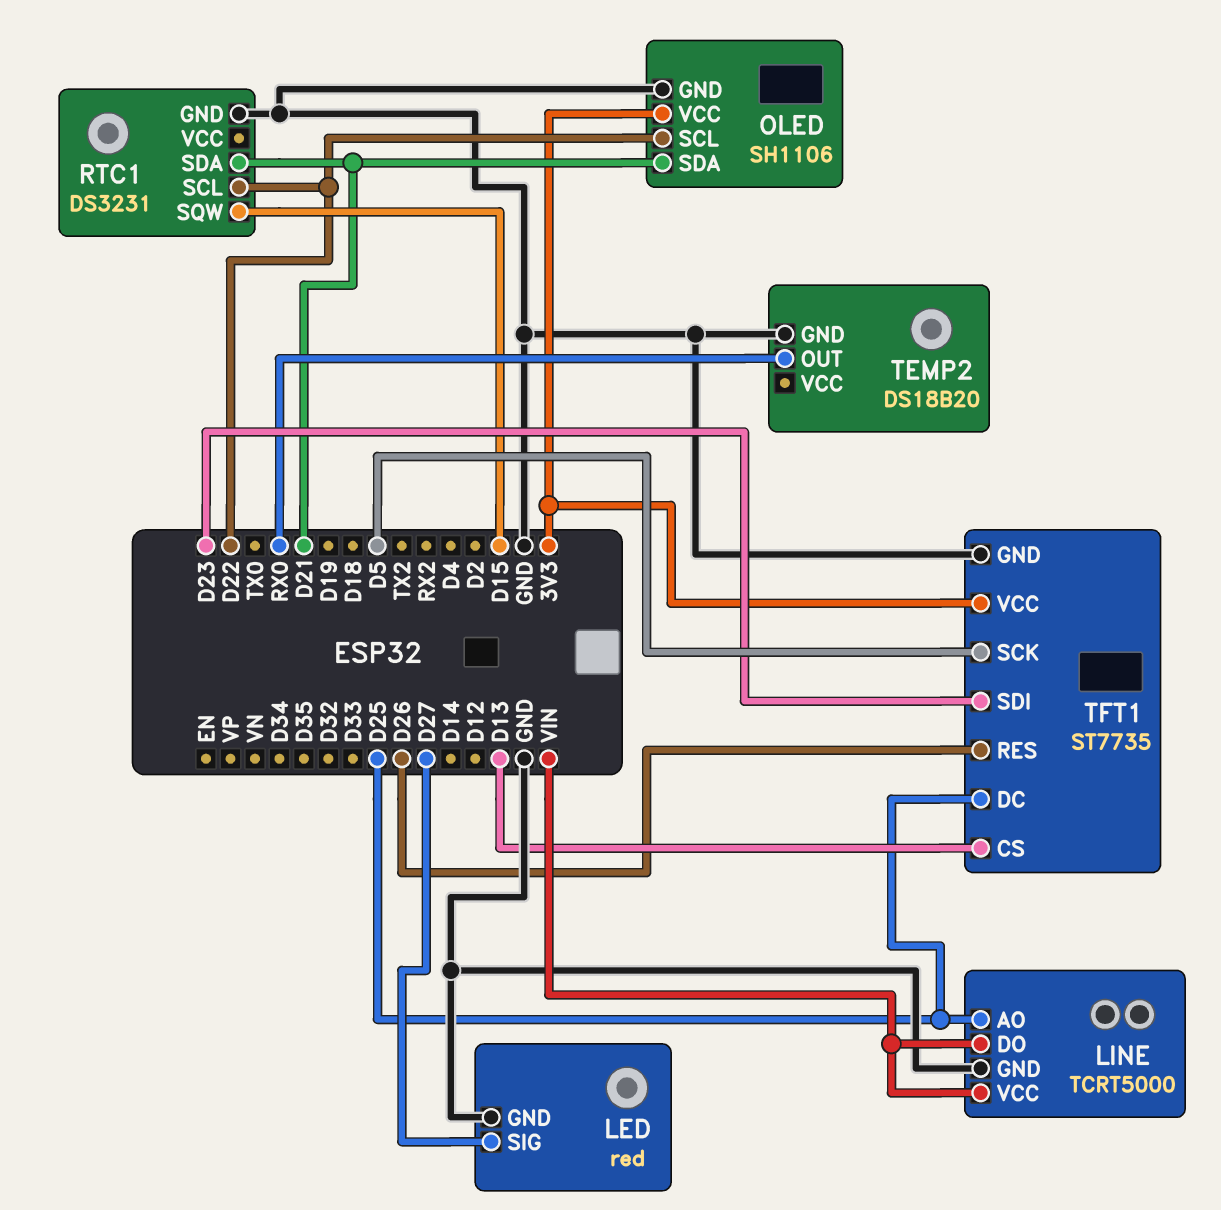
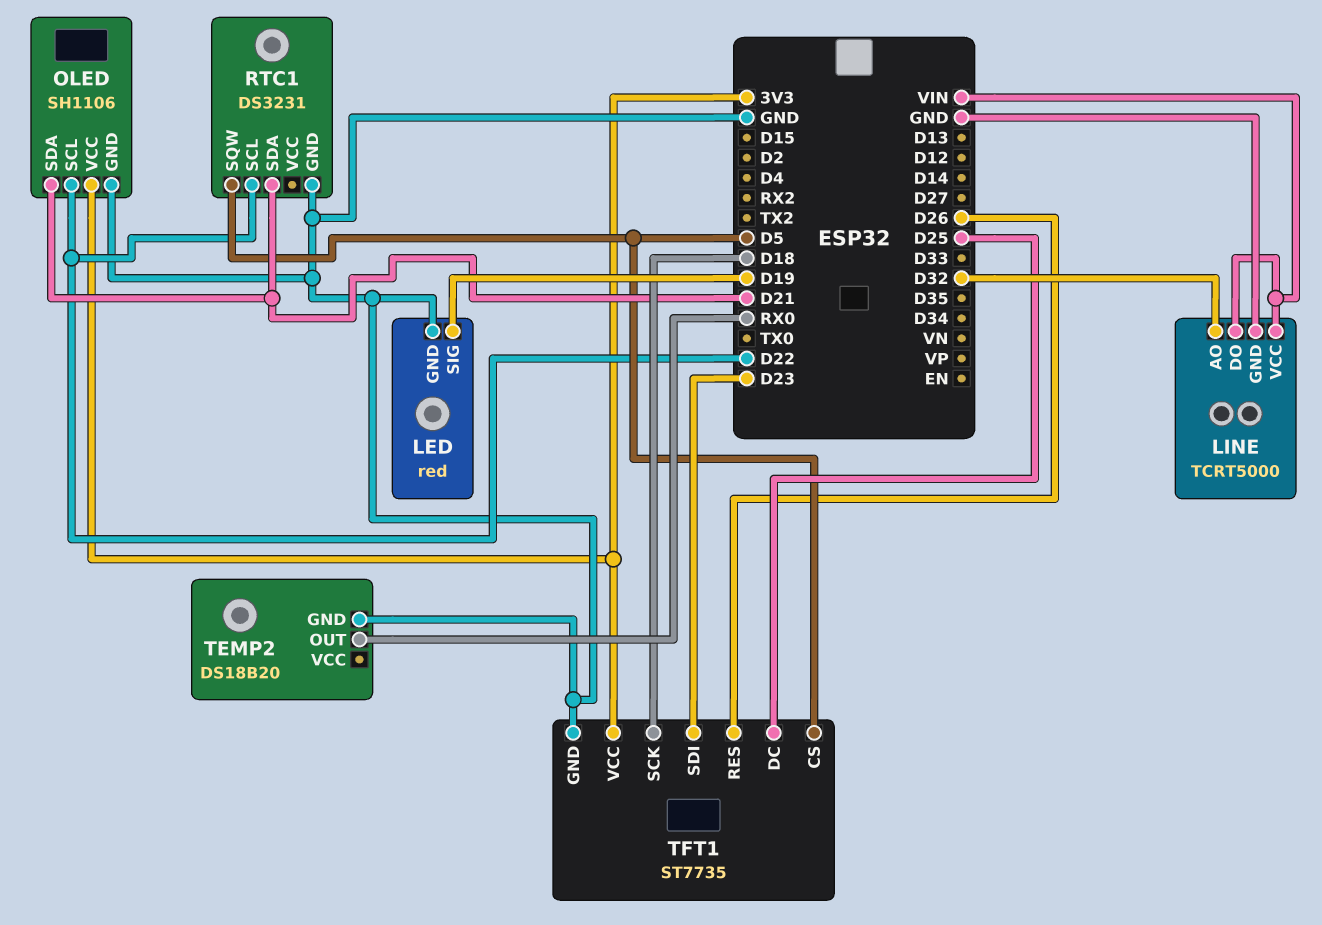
LED pin SIG: D27 -> D19
LINE pin AO: D25 -> D32
RTC1 pin SQW: D15 -> D5
TFT1 pin CS: D13 -> D5
TFT1 pin SCK: D5 -> D18

